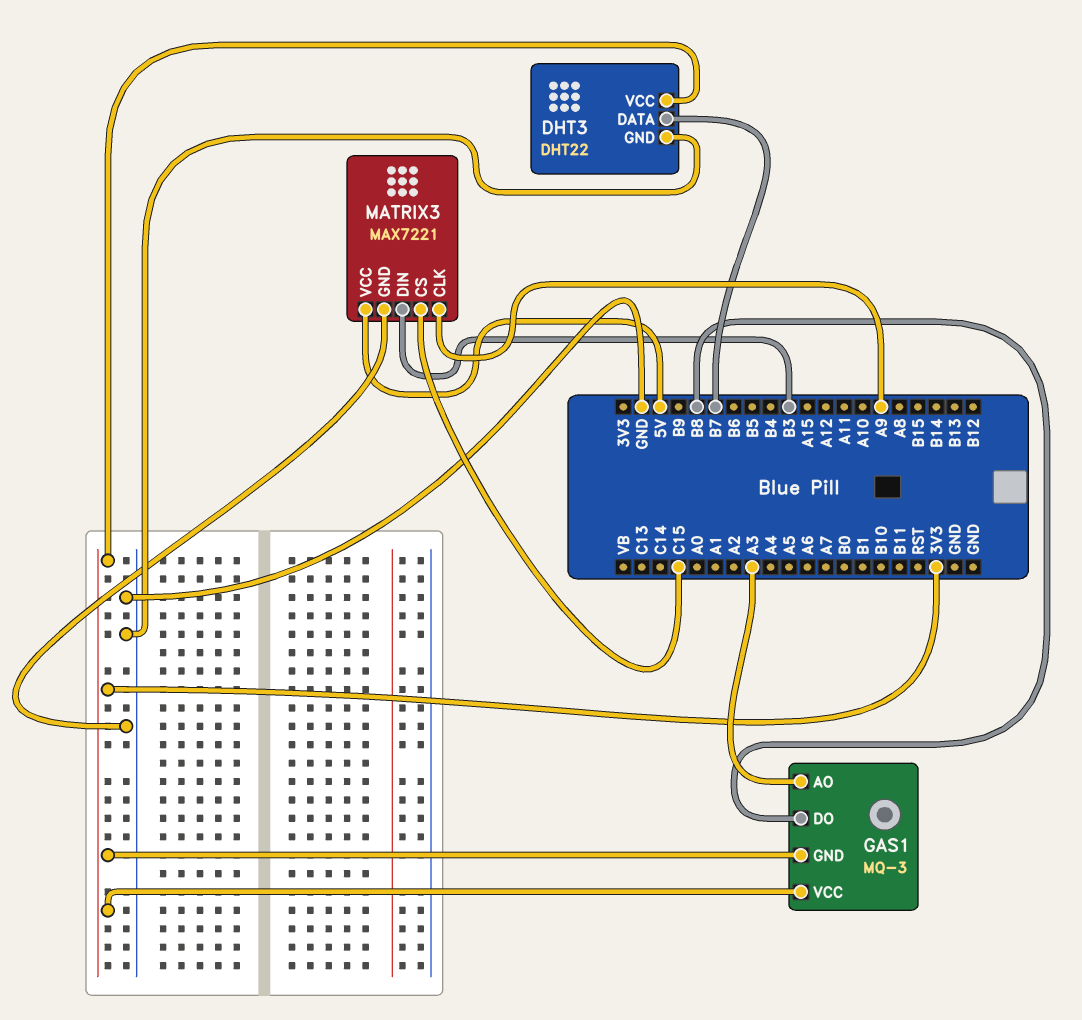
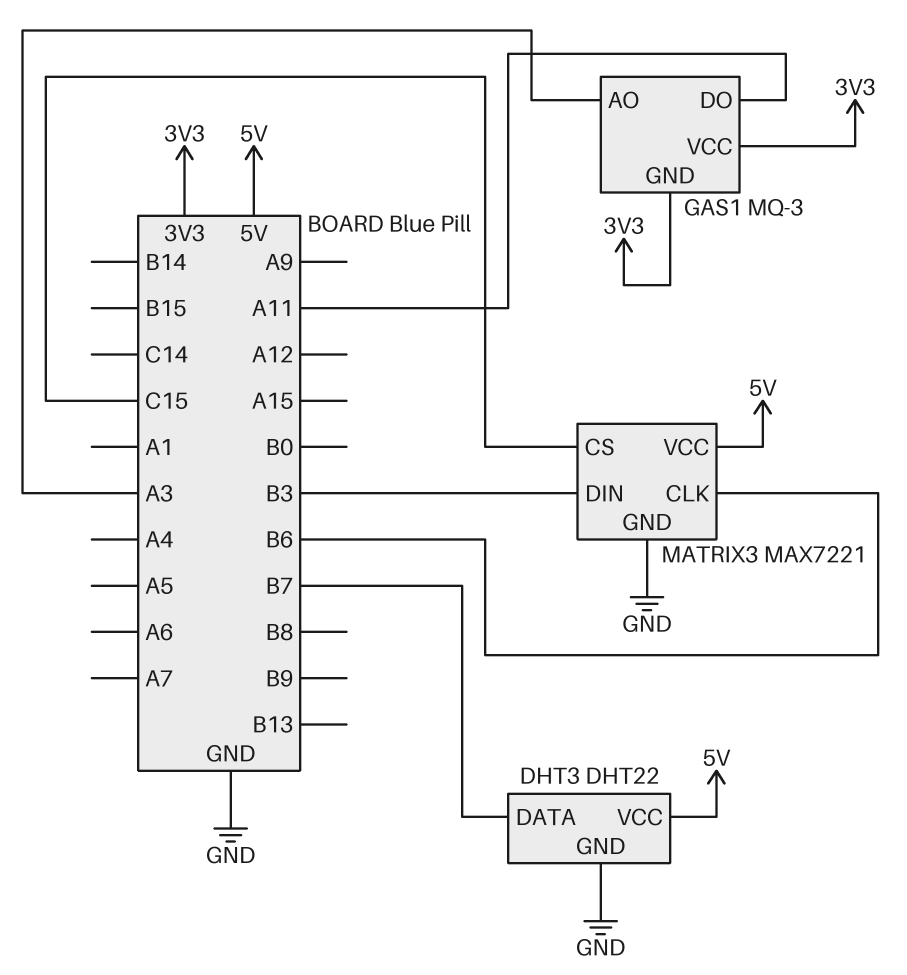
DHT3 pin VCC: 3V3 -> 5V
GAS1 pin DO: B8 -> A11
MATRIX3 pin CLK: A9 -> B6

